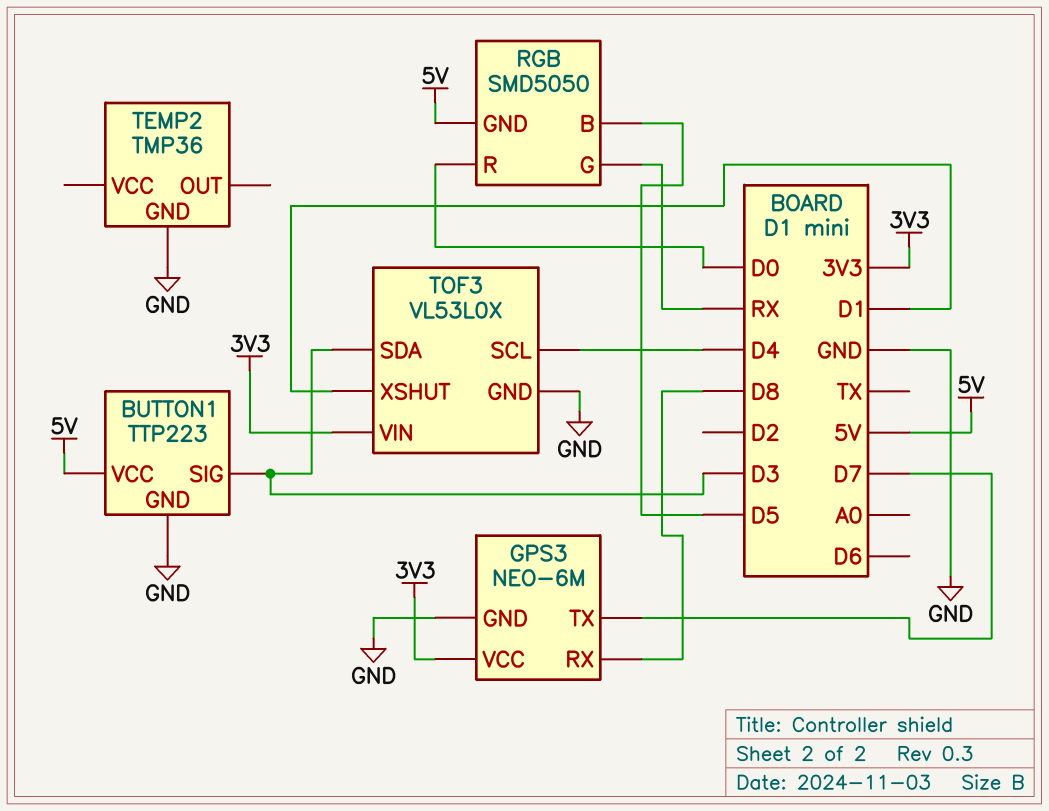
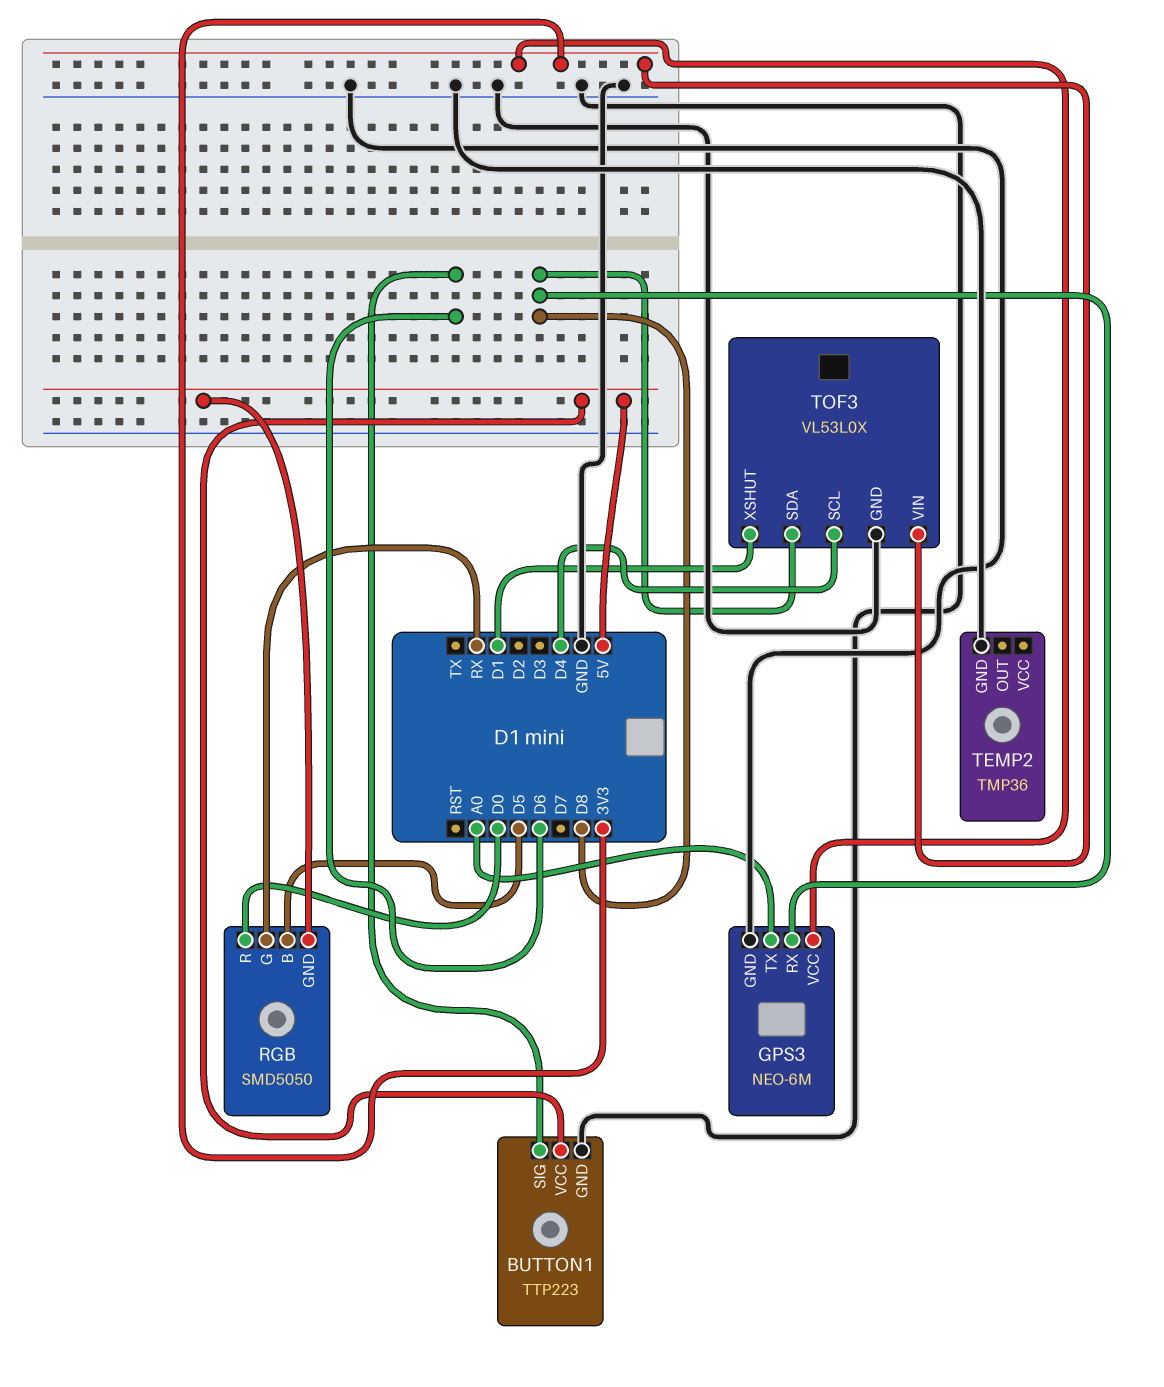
BUTTON1 pin SIG: D3 -> D6
GPS3 pin TX: D7 -> A0
TOF3 pin SDA: D3 -> D8

